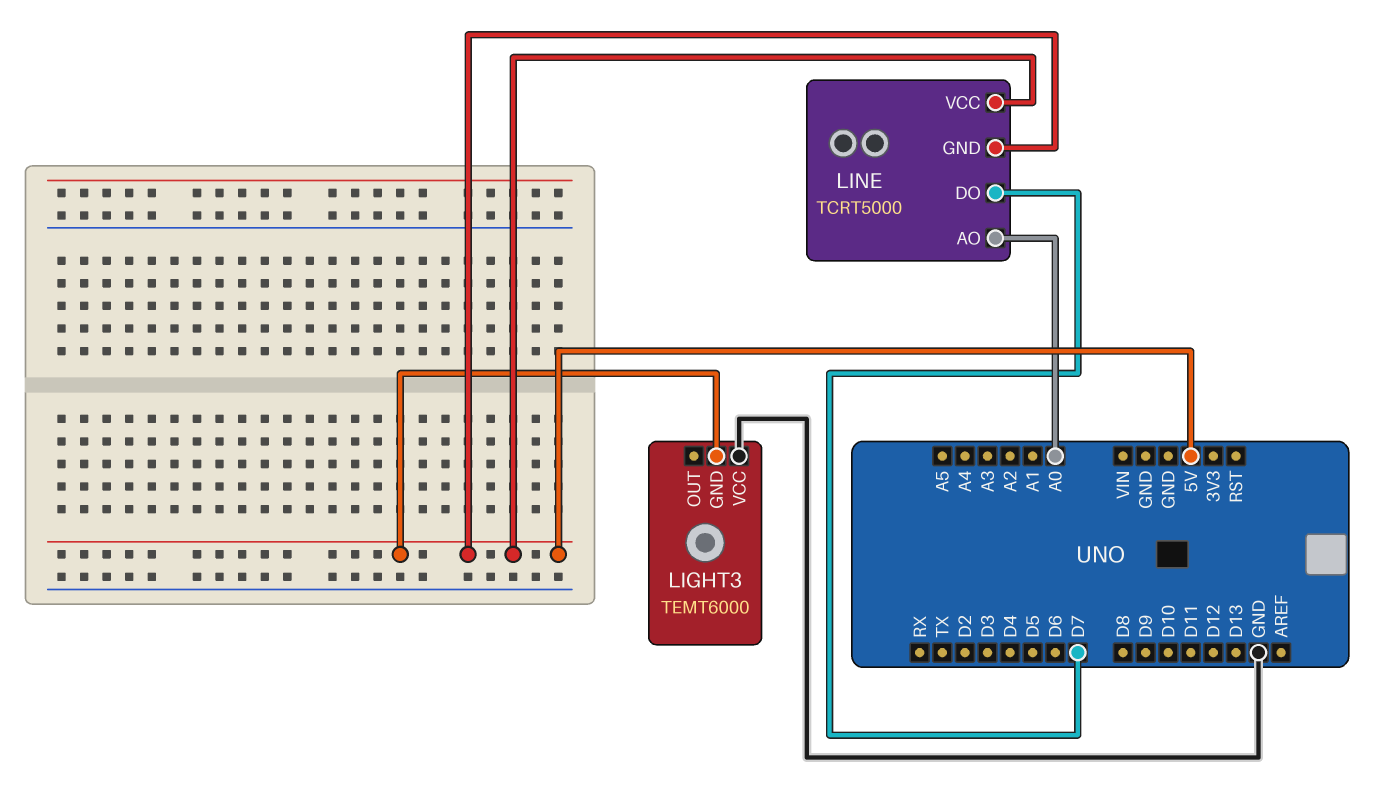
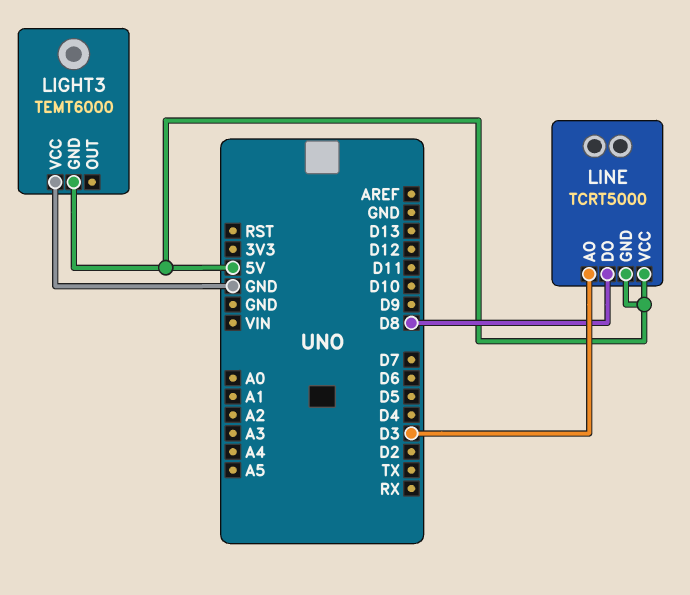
LINE pin AO: A0 -> D3
LINE pin DO: D7 -> D8

